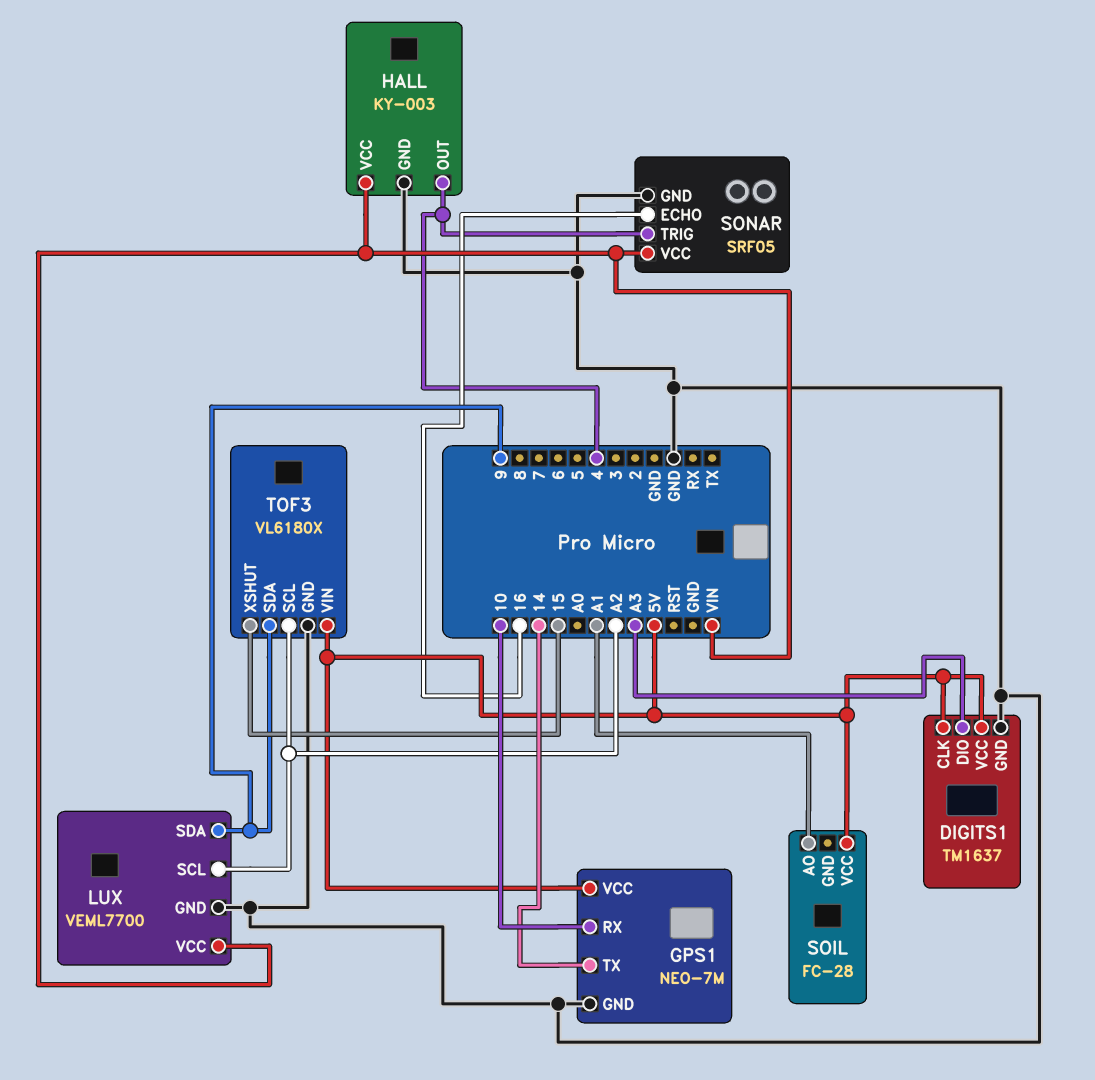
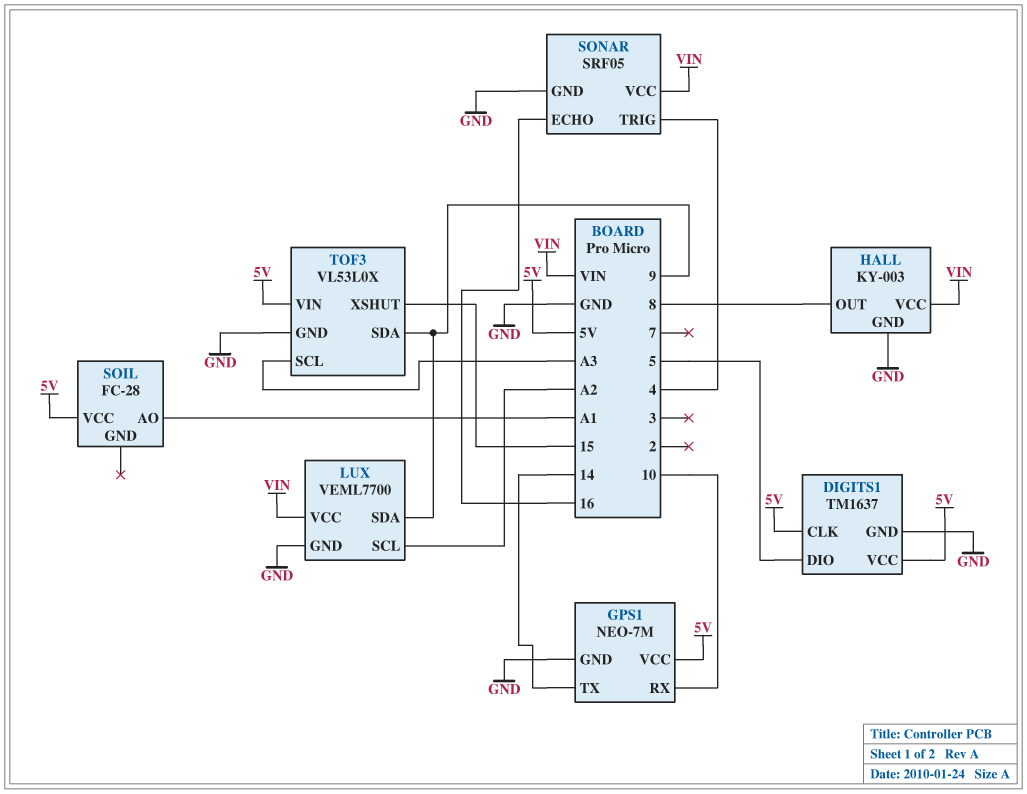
DIGITS1 pin DIO: A3 -> 5
HALL pin OUT: 4 -> 8
TOF3: VL6180X -> VL53L0X
TOF3 pin SCL: A2 -> A3

